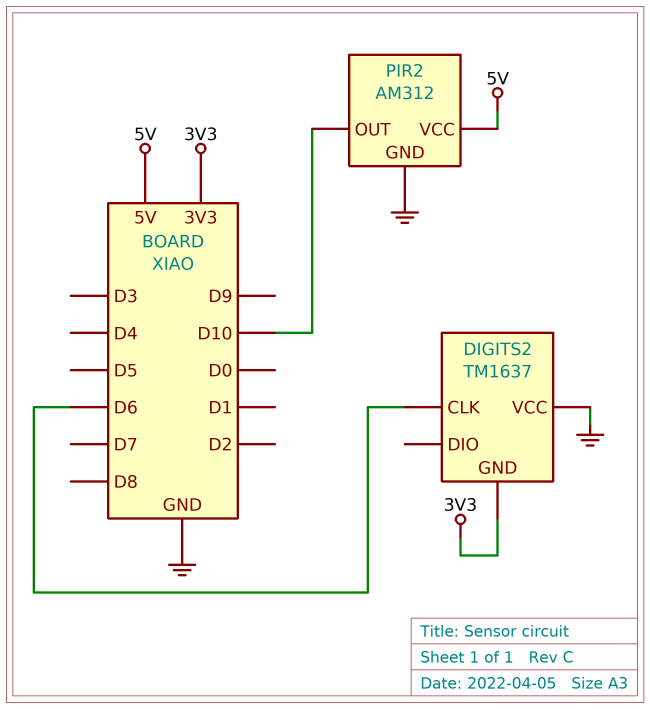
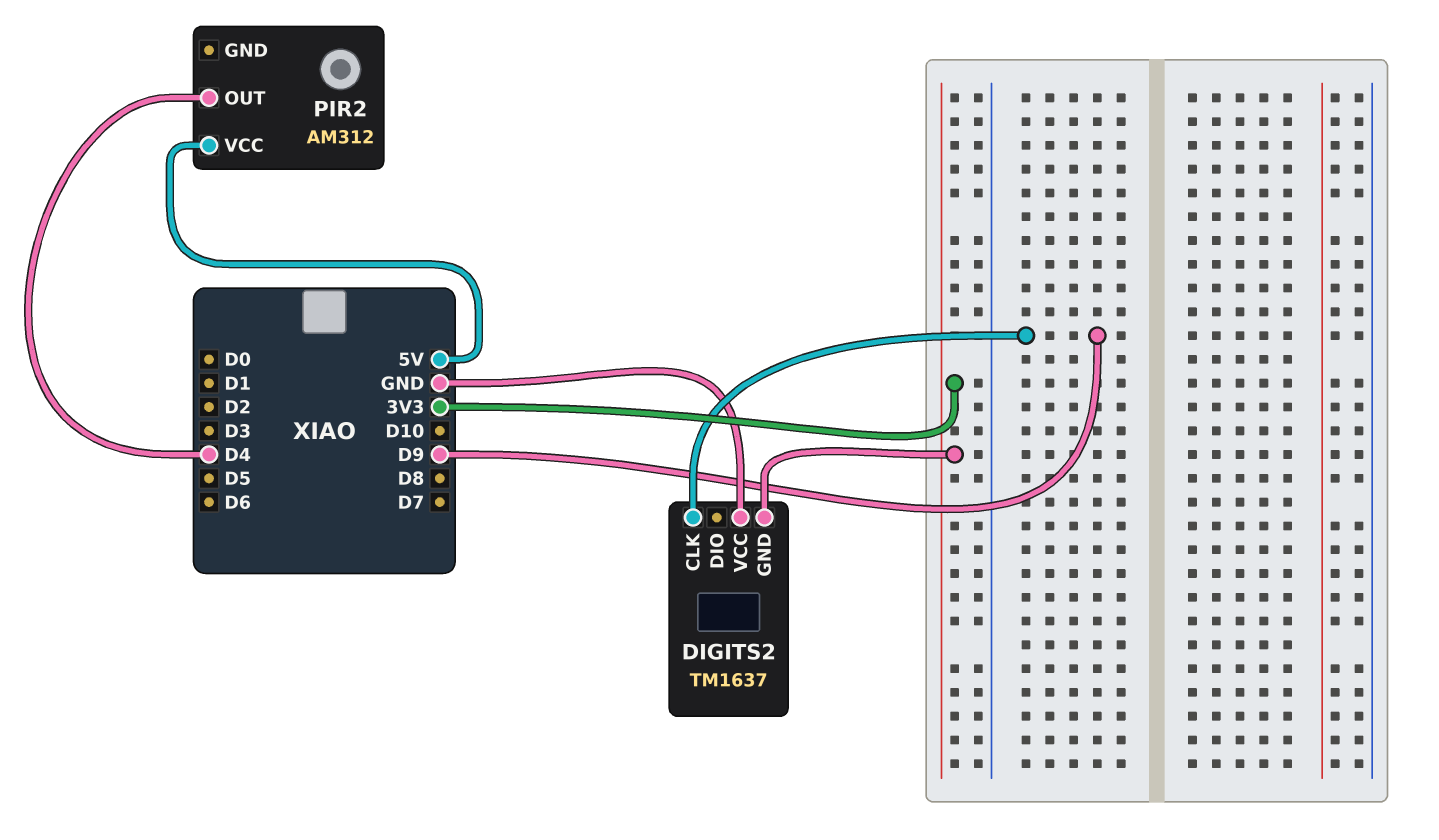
DIGITS2 pin CLK: D6 -> D9
PIR2 pin GND: GND -> none
PIR2 pin OUT: D10 -> D4

